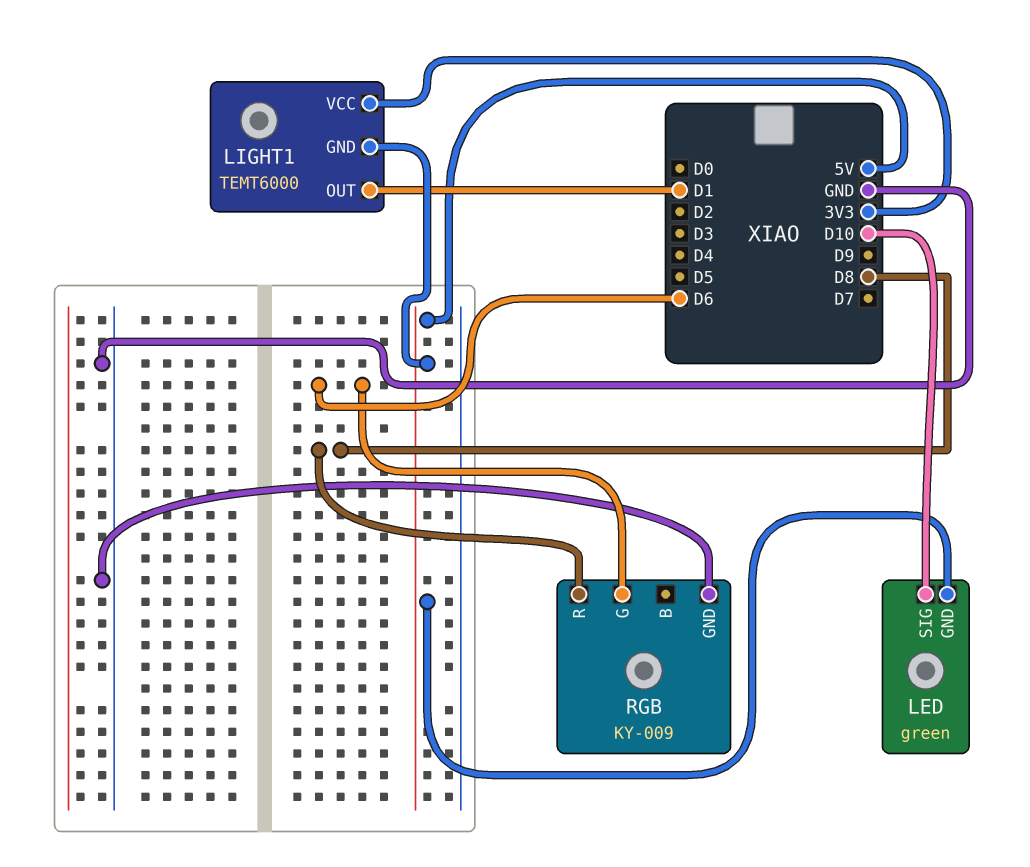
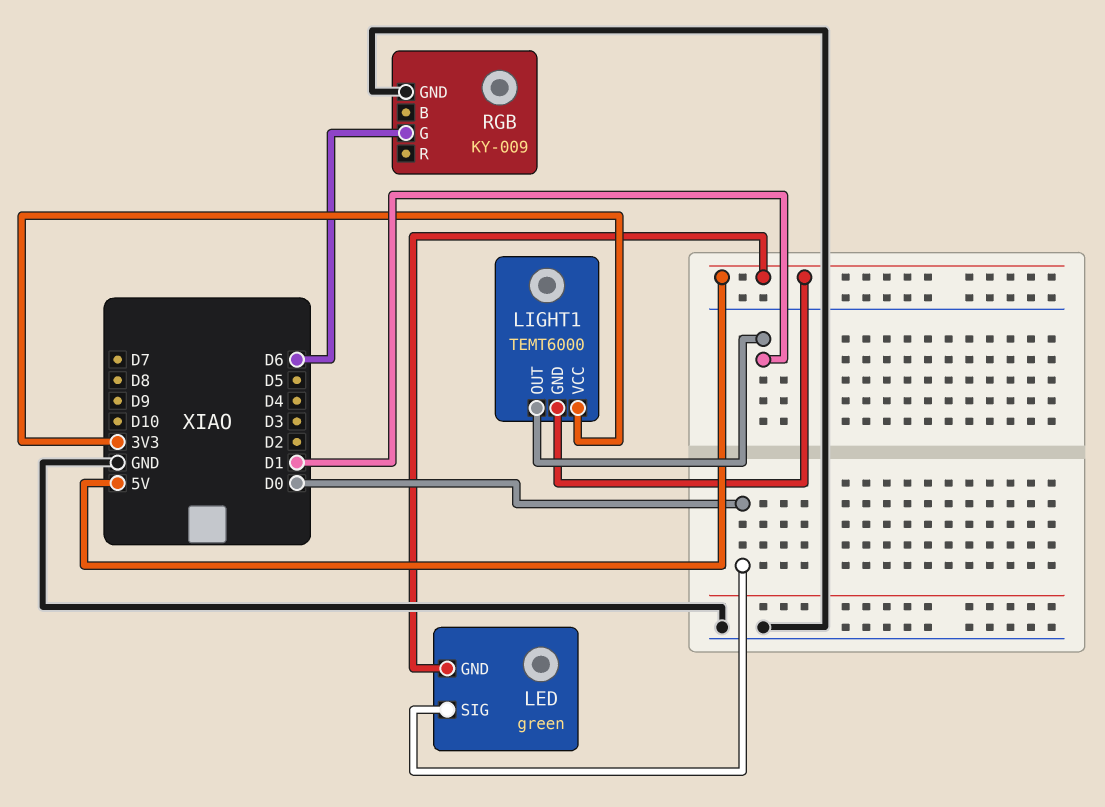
LED pin SIG: D10 -> D0
RGB pin R: D8 -> none

